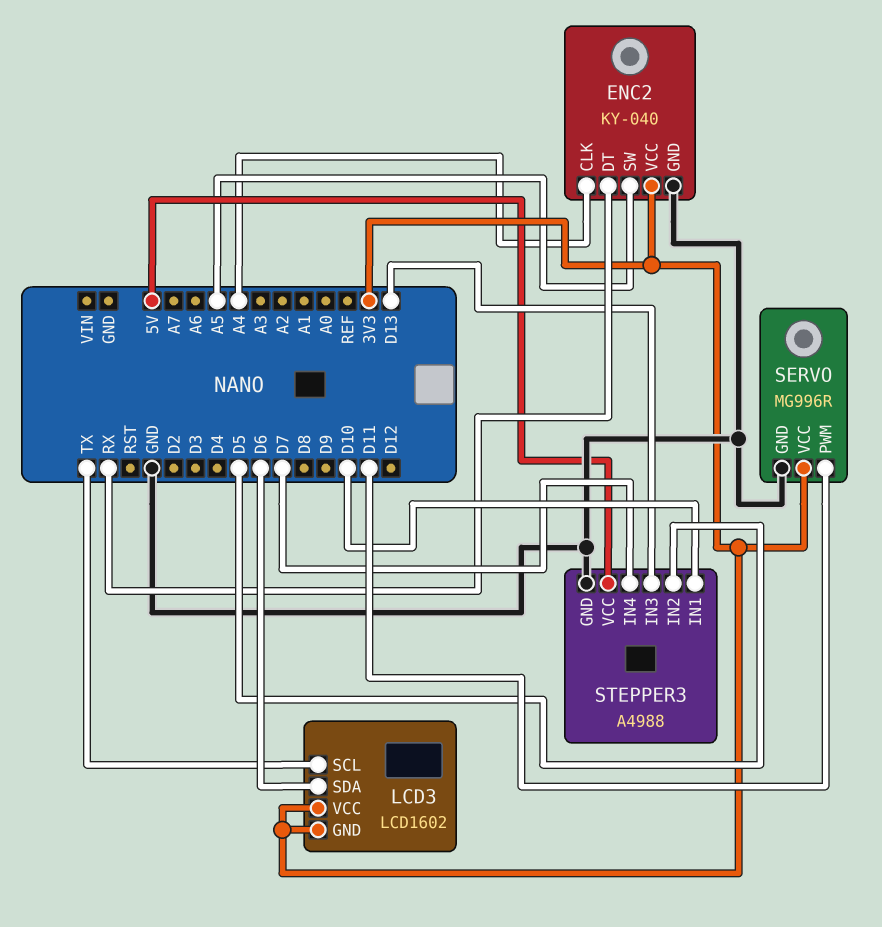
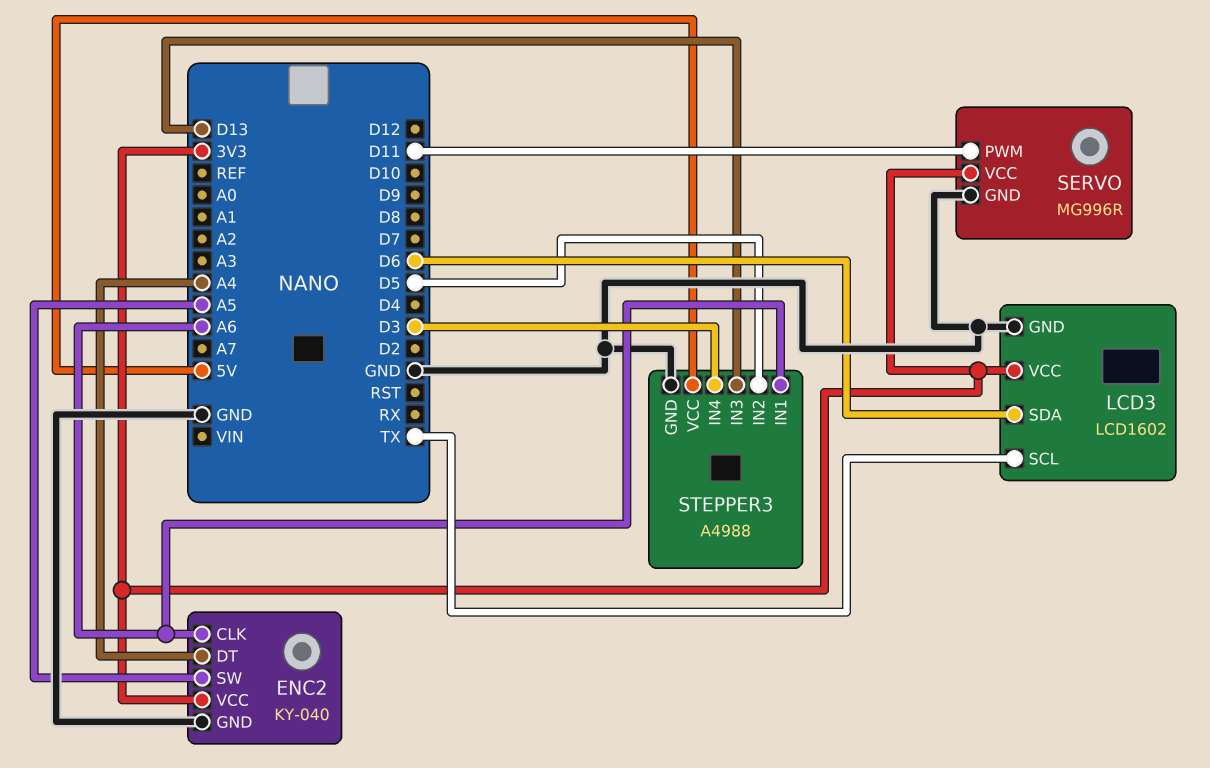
ENC2 pin CLK: A4 -> A6
ENC2 pin DT: RX -> A4
LCD3 pin GND: 3V3 -> GND
STEPPER3 pin IN1: D10 -> A6
STEPPER3 pin IN4: D7 -> D3

